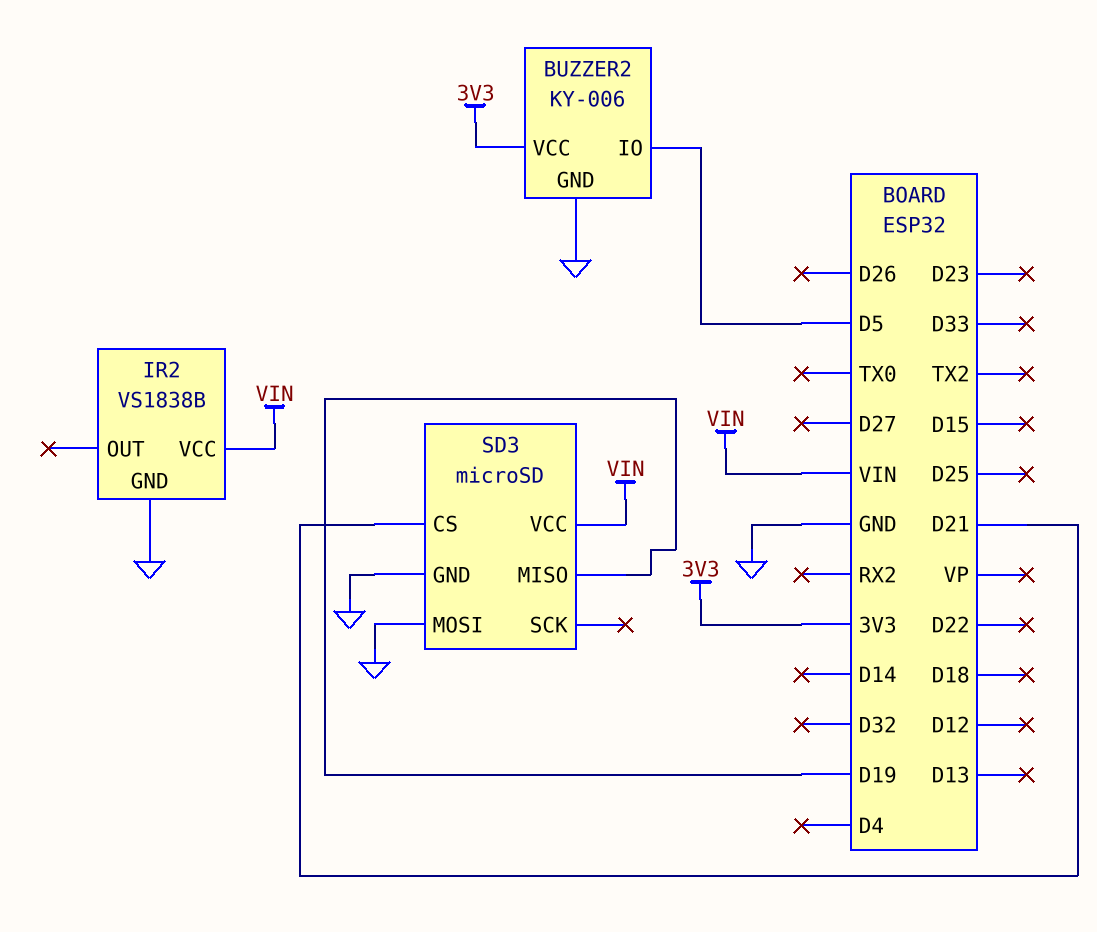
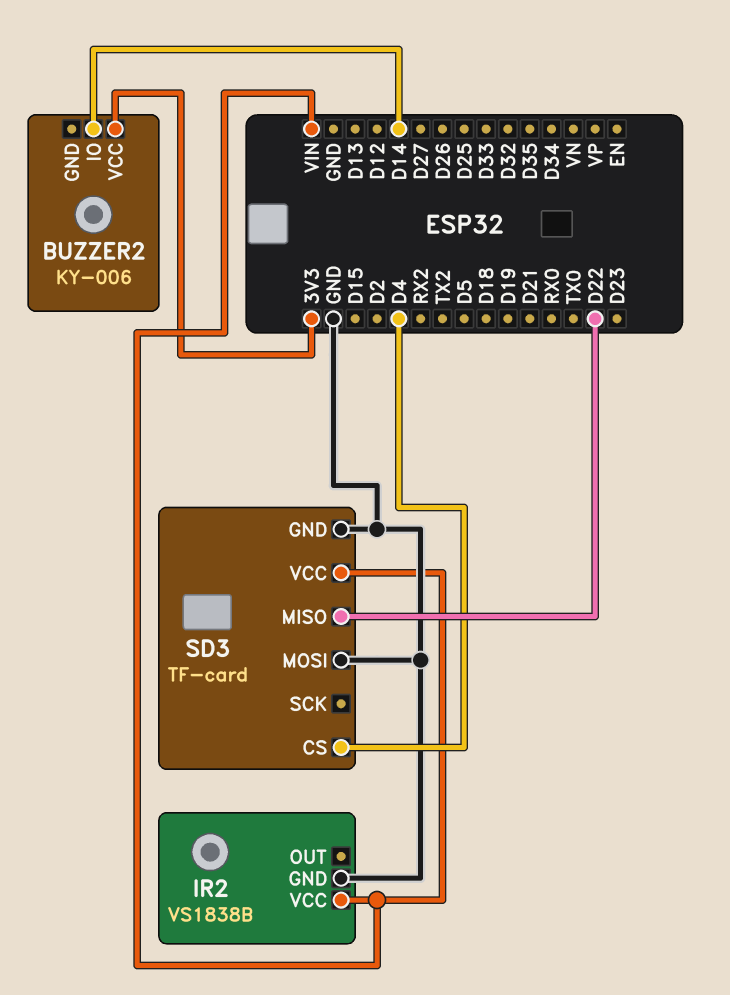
BUZZER2 pin GND: GND -> none
BUZZER2 pin IO: D5 -> D14
SD3: microSD -> TF-card
SD3 pin CS: D21 -> D4
SD3 pin MISO: D19 -> D22

